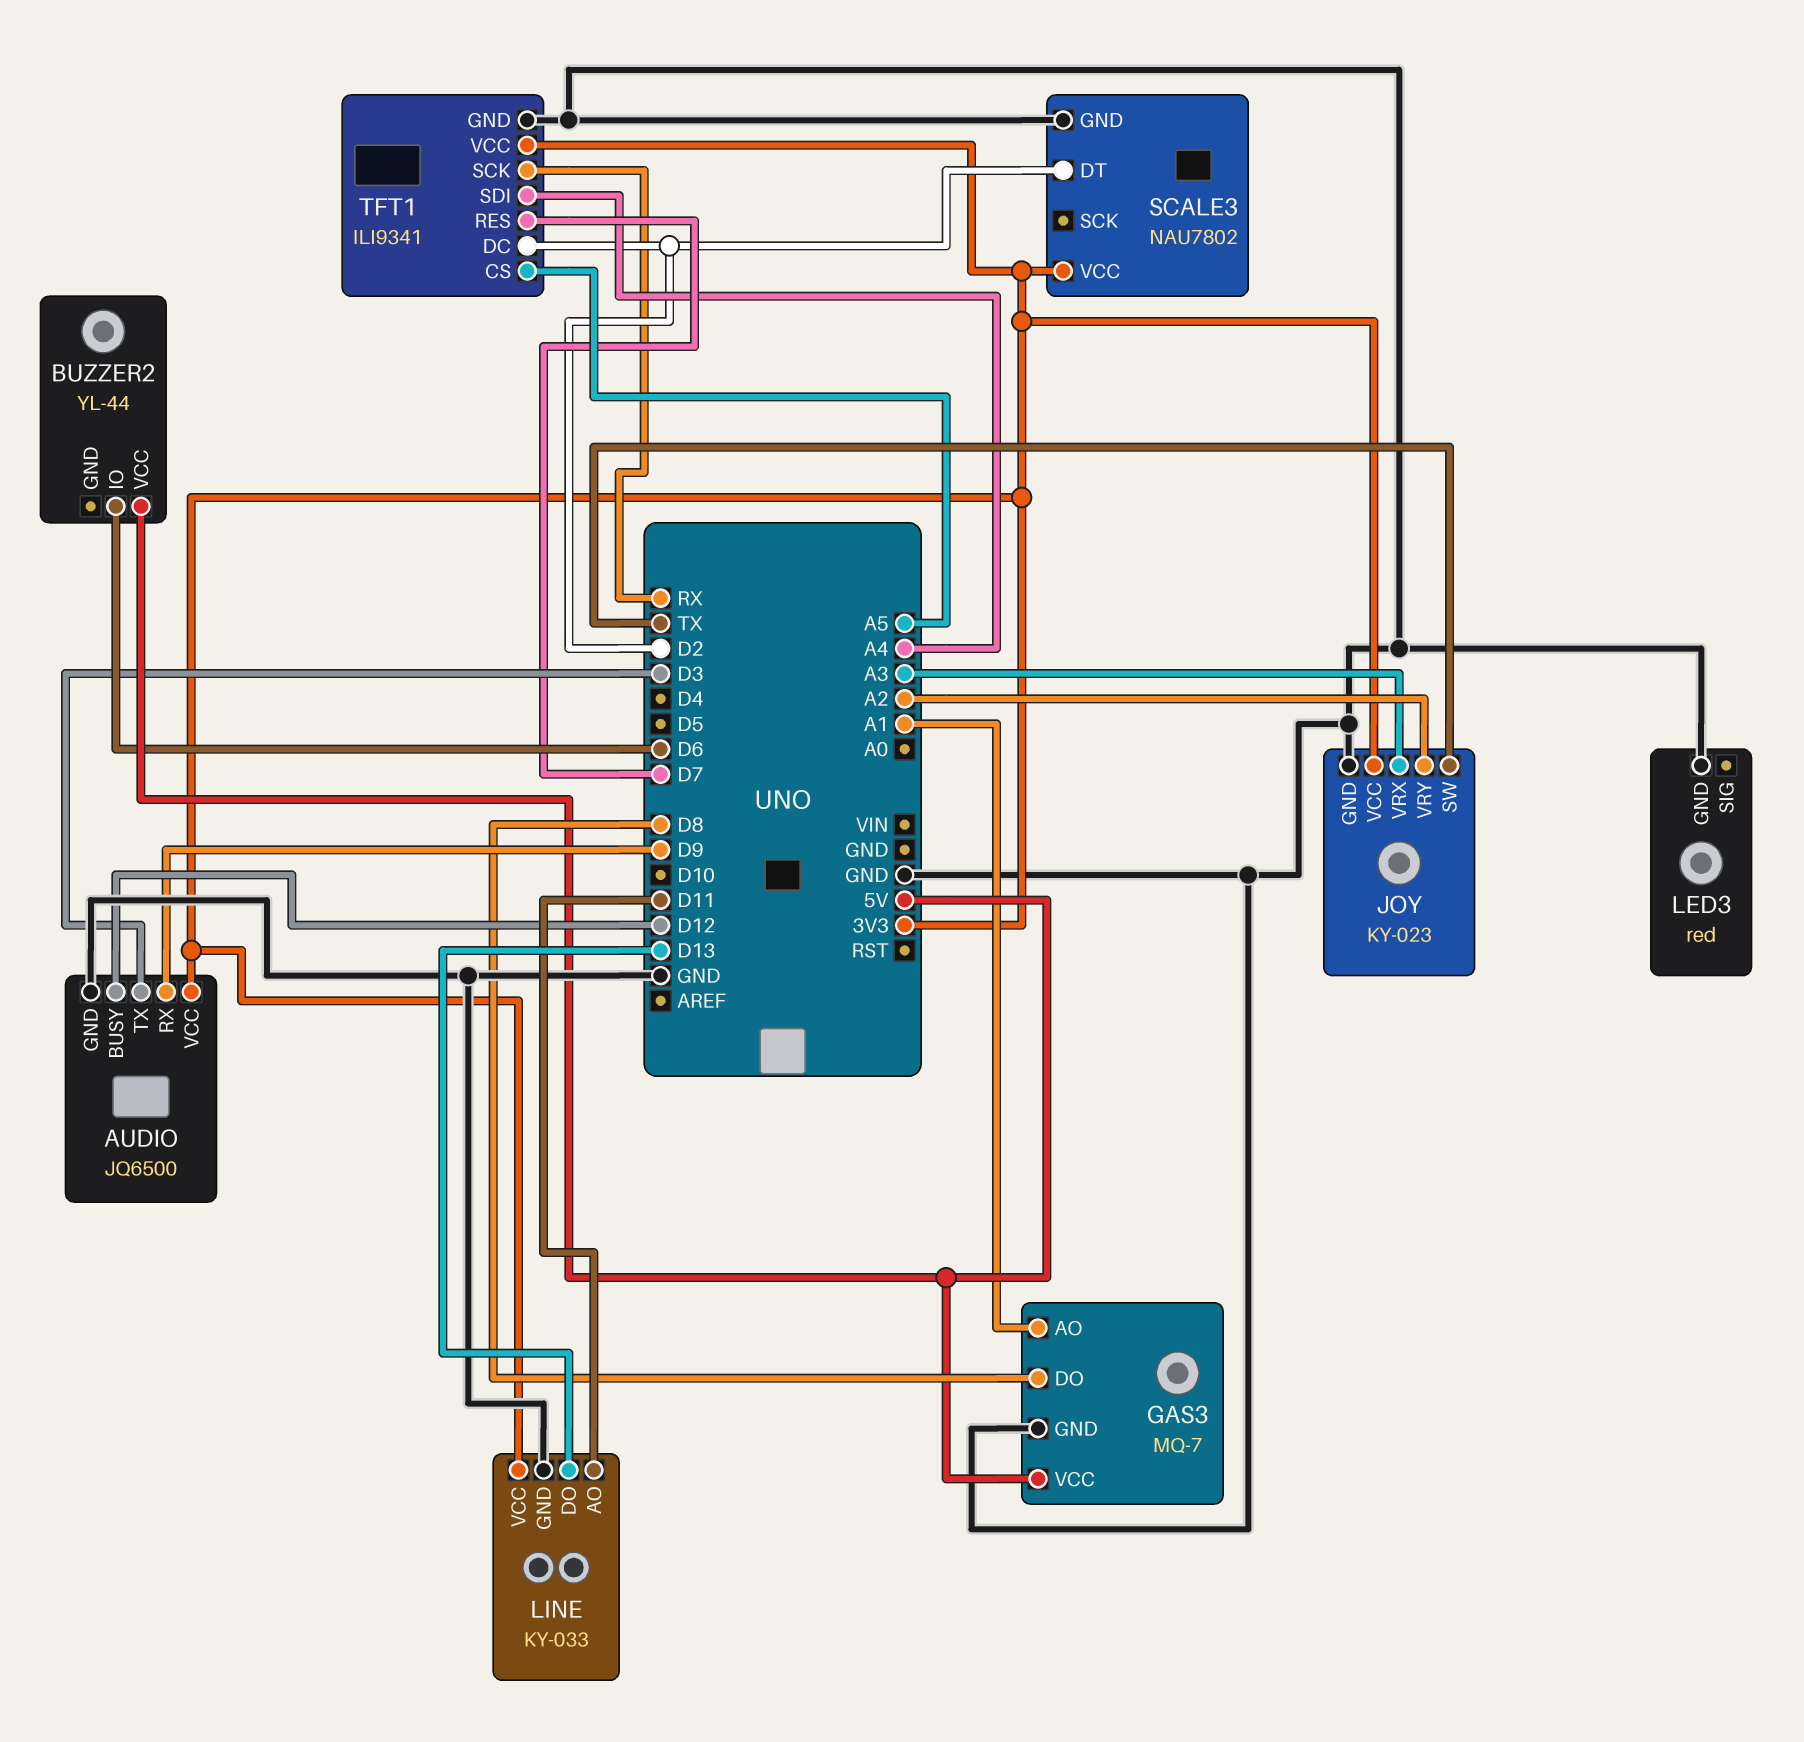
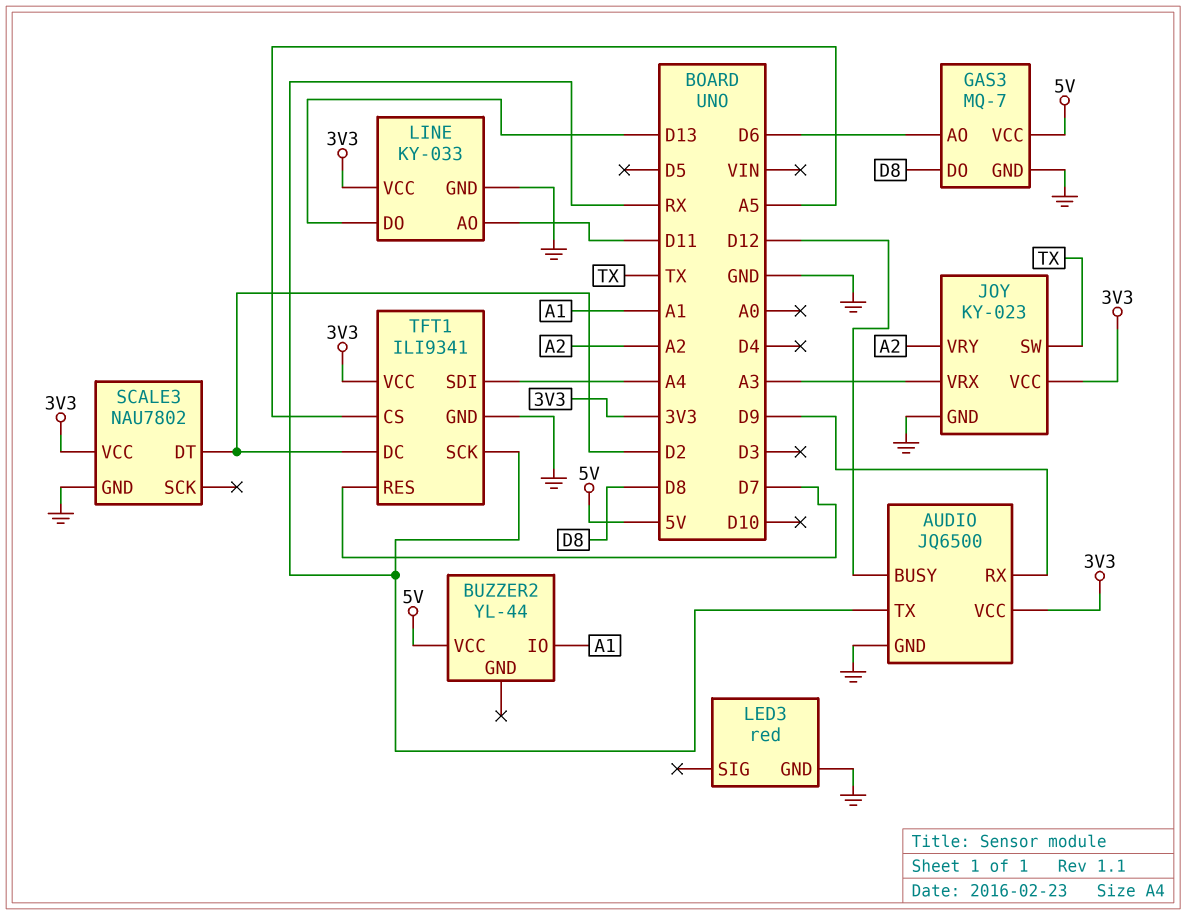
AUDIO pin TX: D3 -> RX
BUZZER2 pin IO: D6 -> A1
GAS3 pin AO: A1 -> D6

